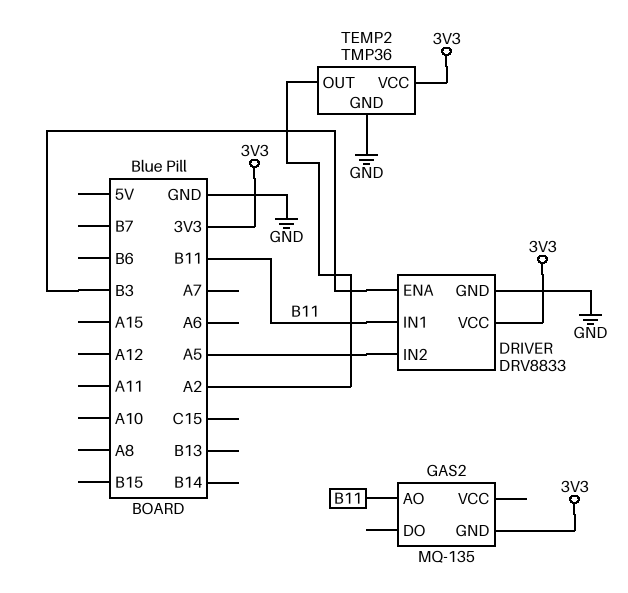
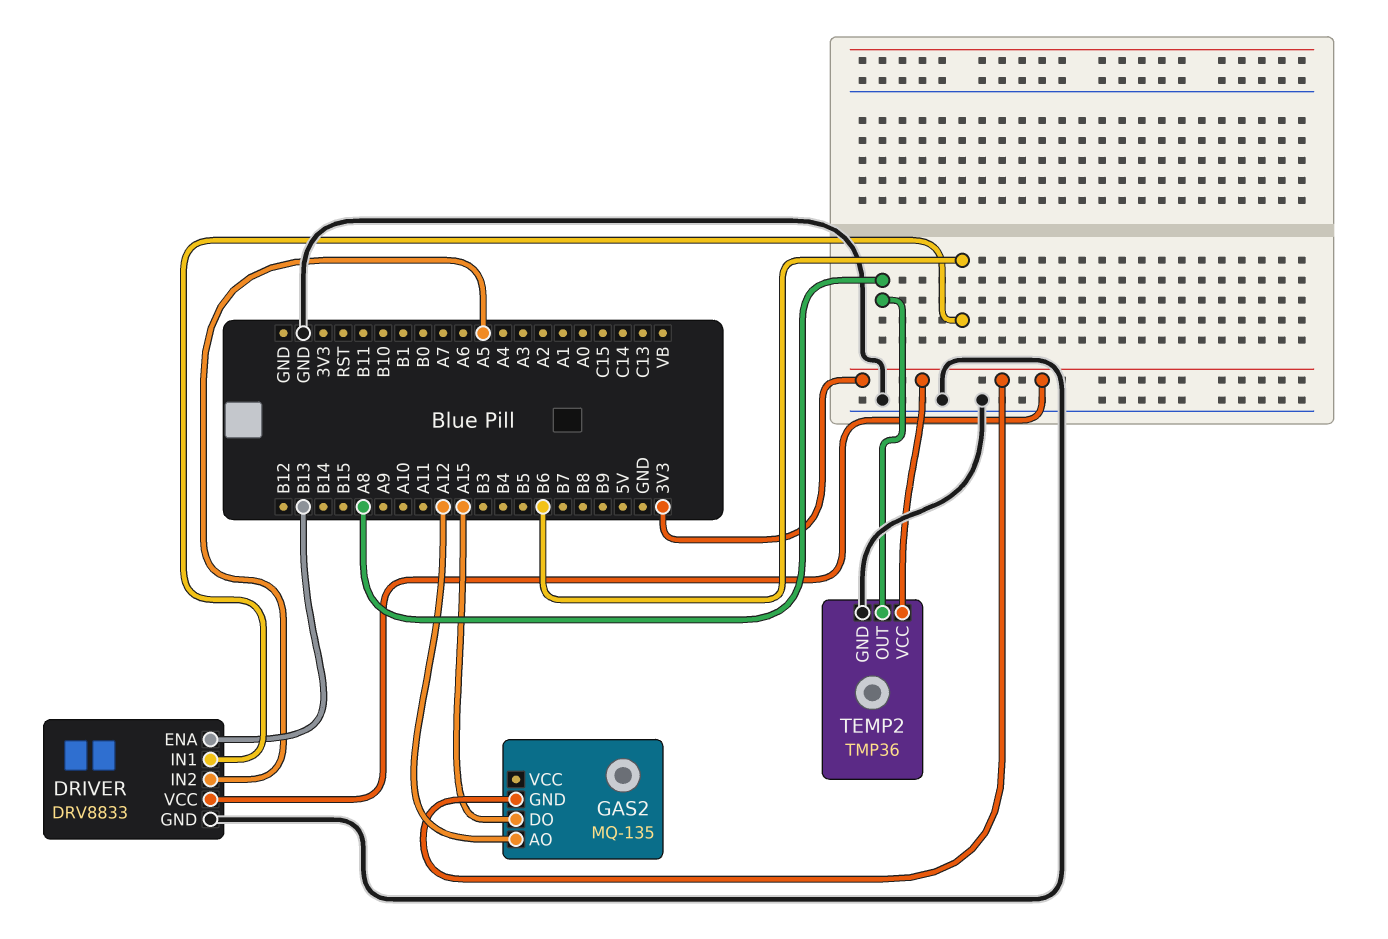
DRIVER pin ENA: B3 -> B13
DRIVER pin IN1: B11 -> B6
GAS2 pin AO: B11 -> A12
GAS2 pin DO: none -> A15
TEMP2 pin OUT: A2 -> A8

